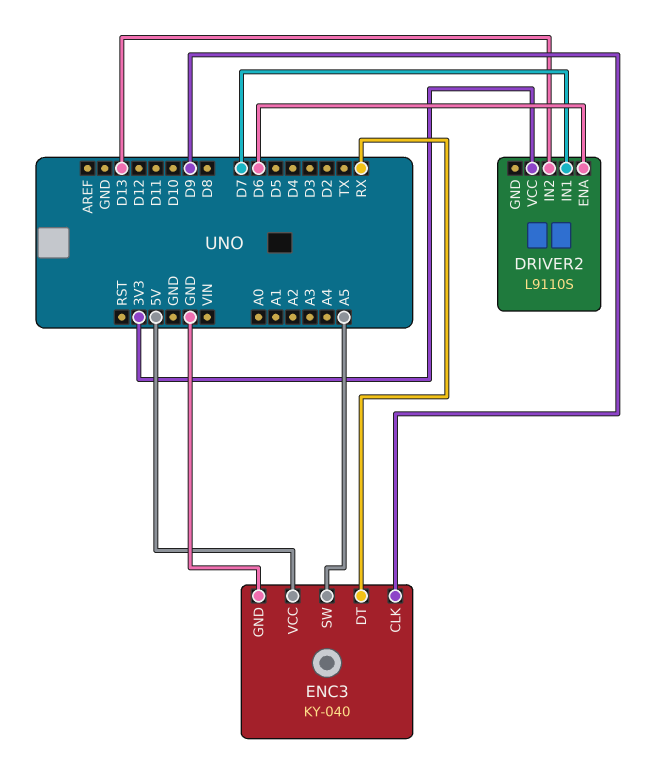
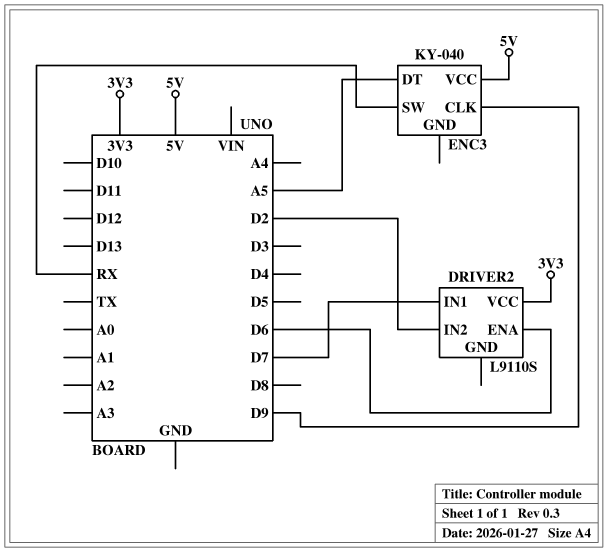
DRIVER2 pin IN2: D13 -> D2
ENC3 pin DT: RX -> A5
ENC3 pin GND: GND -> none
ENC3 pin SW: A5 -> RX

